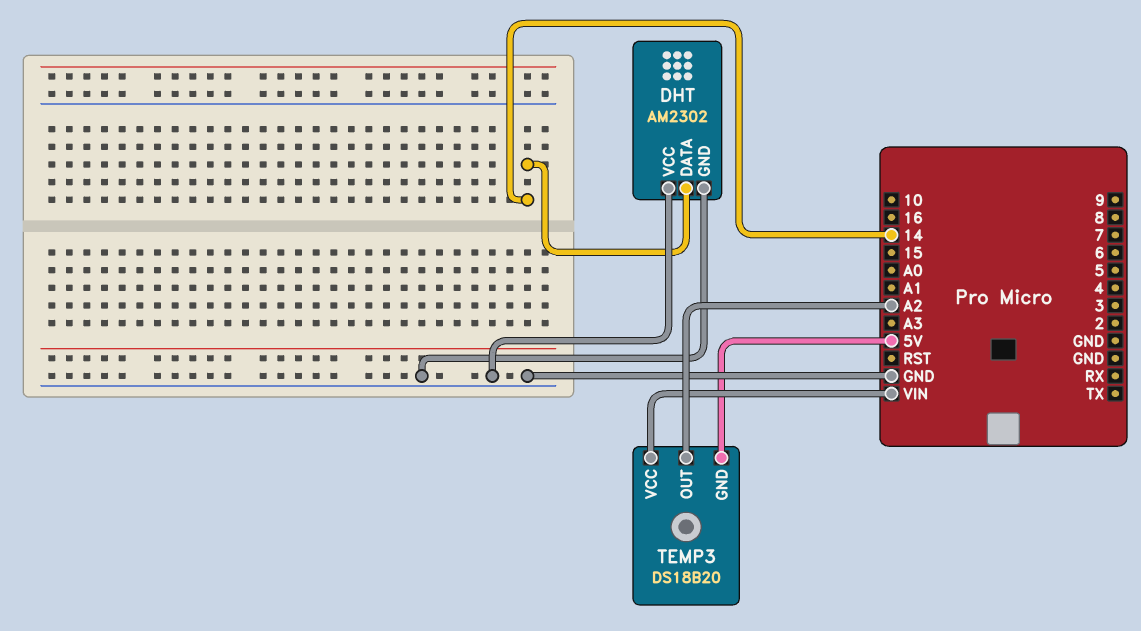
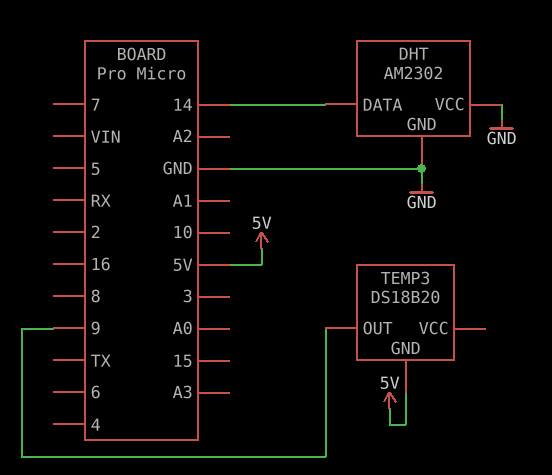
TEMP3 pin OUT: A2 -> 9
TEMP3 pin VCC: VIN -> none

